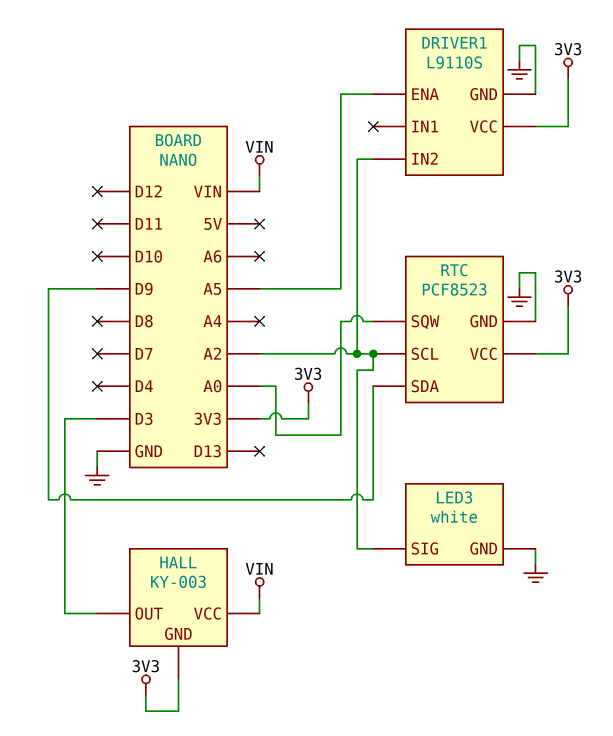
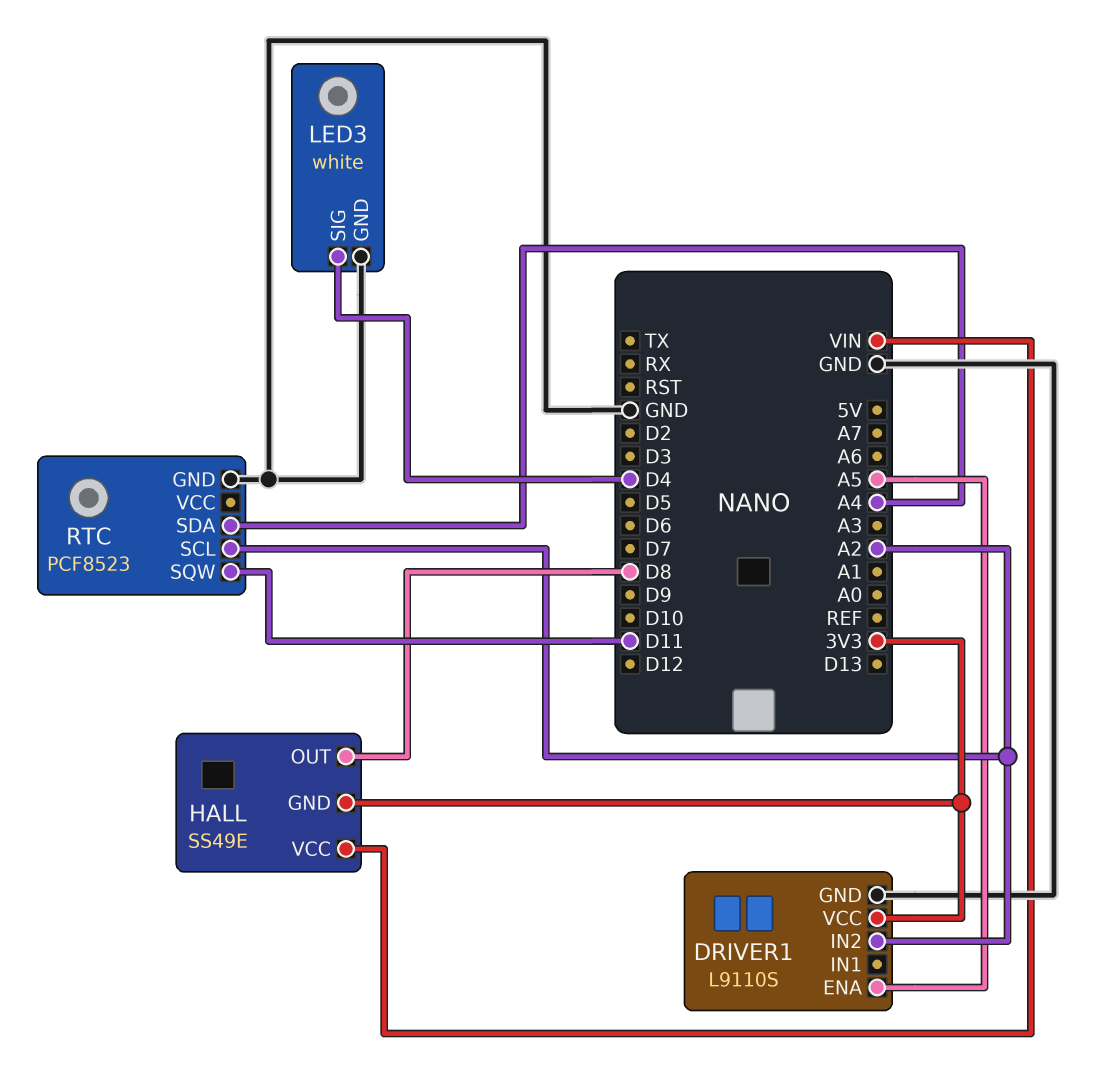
HALL: KY-003 -> SS49E
HALL pin OUT: D3 -> D8
LED3 pin SIG: A2 -> D4
RTC pin SDA: D9 -> A4
RTC pin SQW: A0 -> D11
RTC pin VCC: 3V3 -> none

